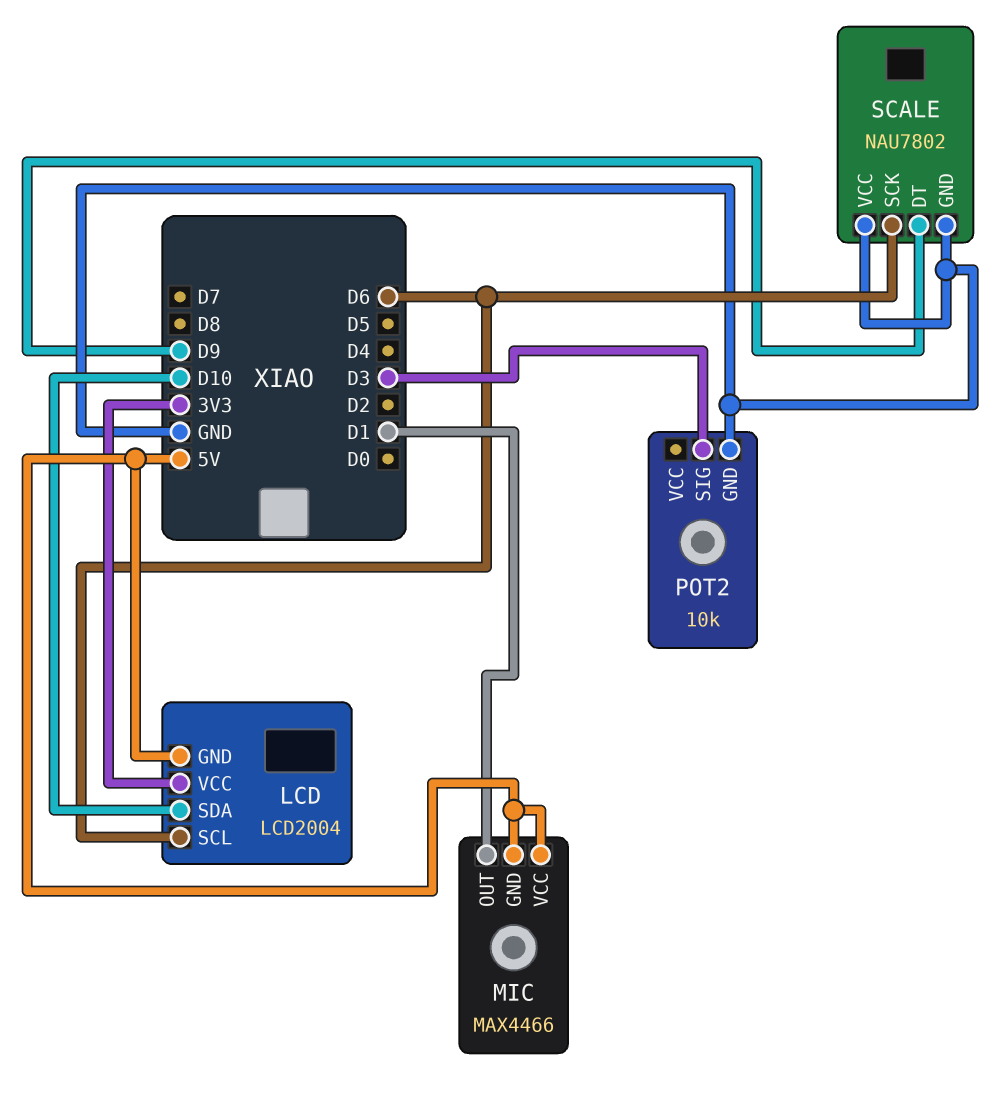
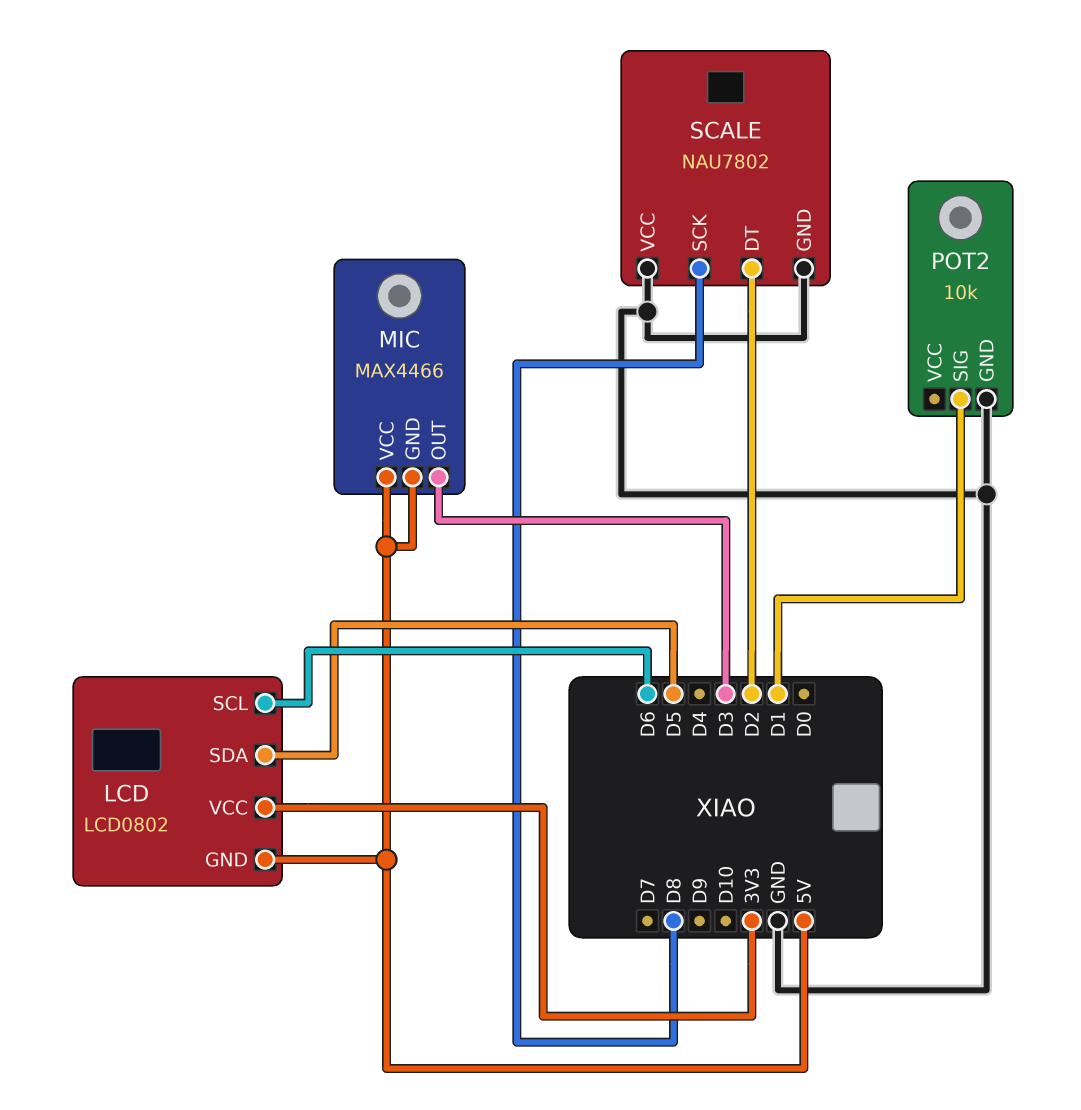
LCD: LCD2004 -> LCD0802
LCD pin SDA: D10 -> D5
MIC pin OUT: D1 -> D3
POT2 pin SIG: D3 -> D1
SCALE pin DT: D9 -> D2
SCALE pin SCK: D6 -> D8

